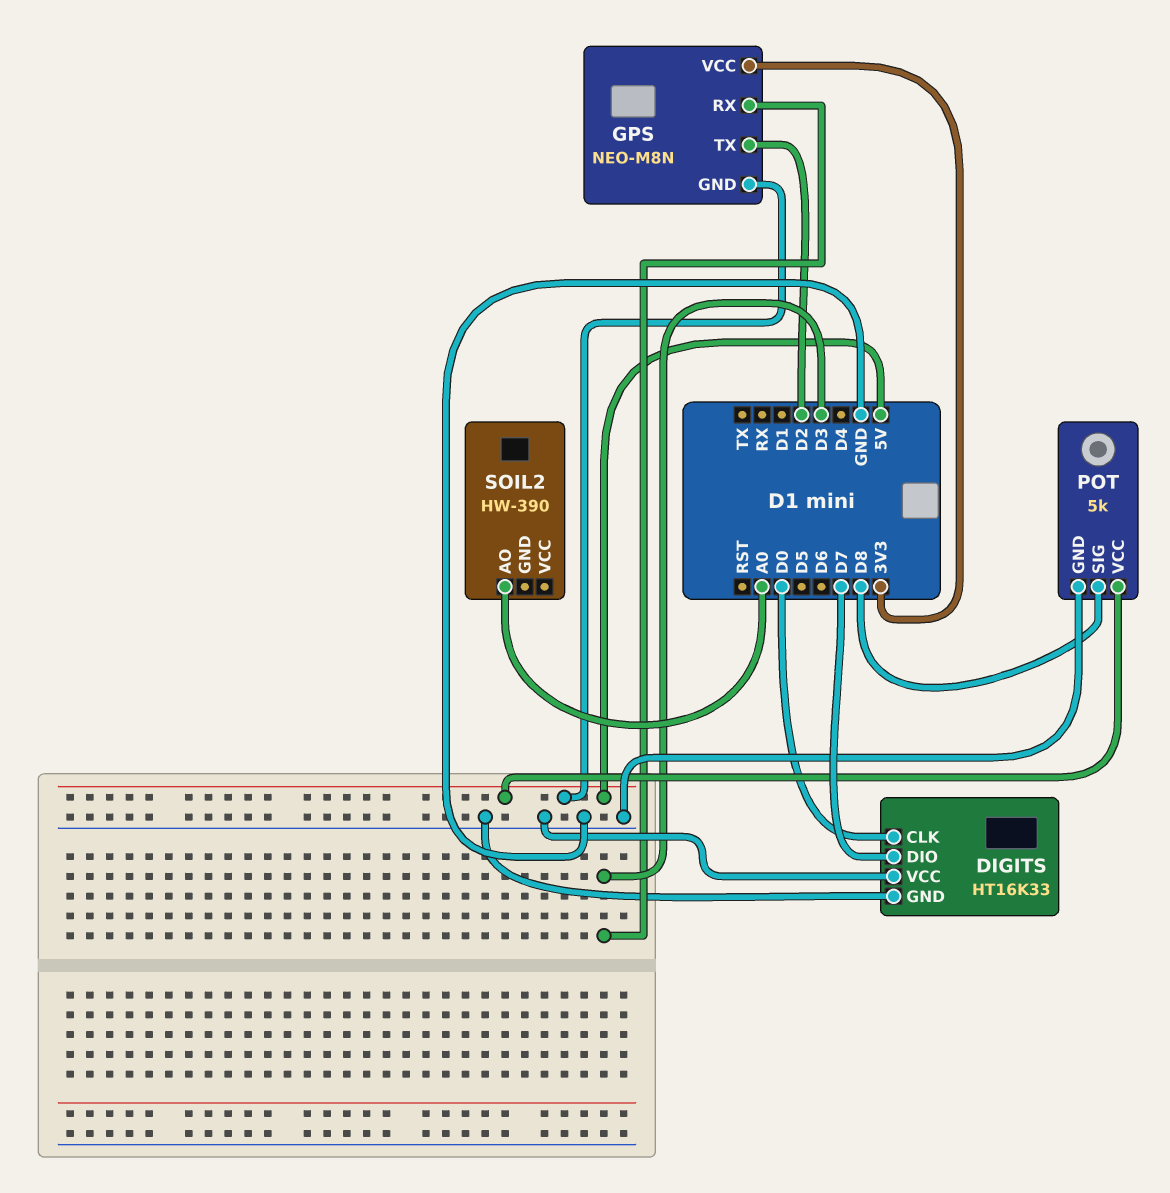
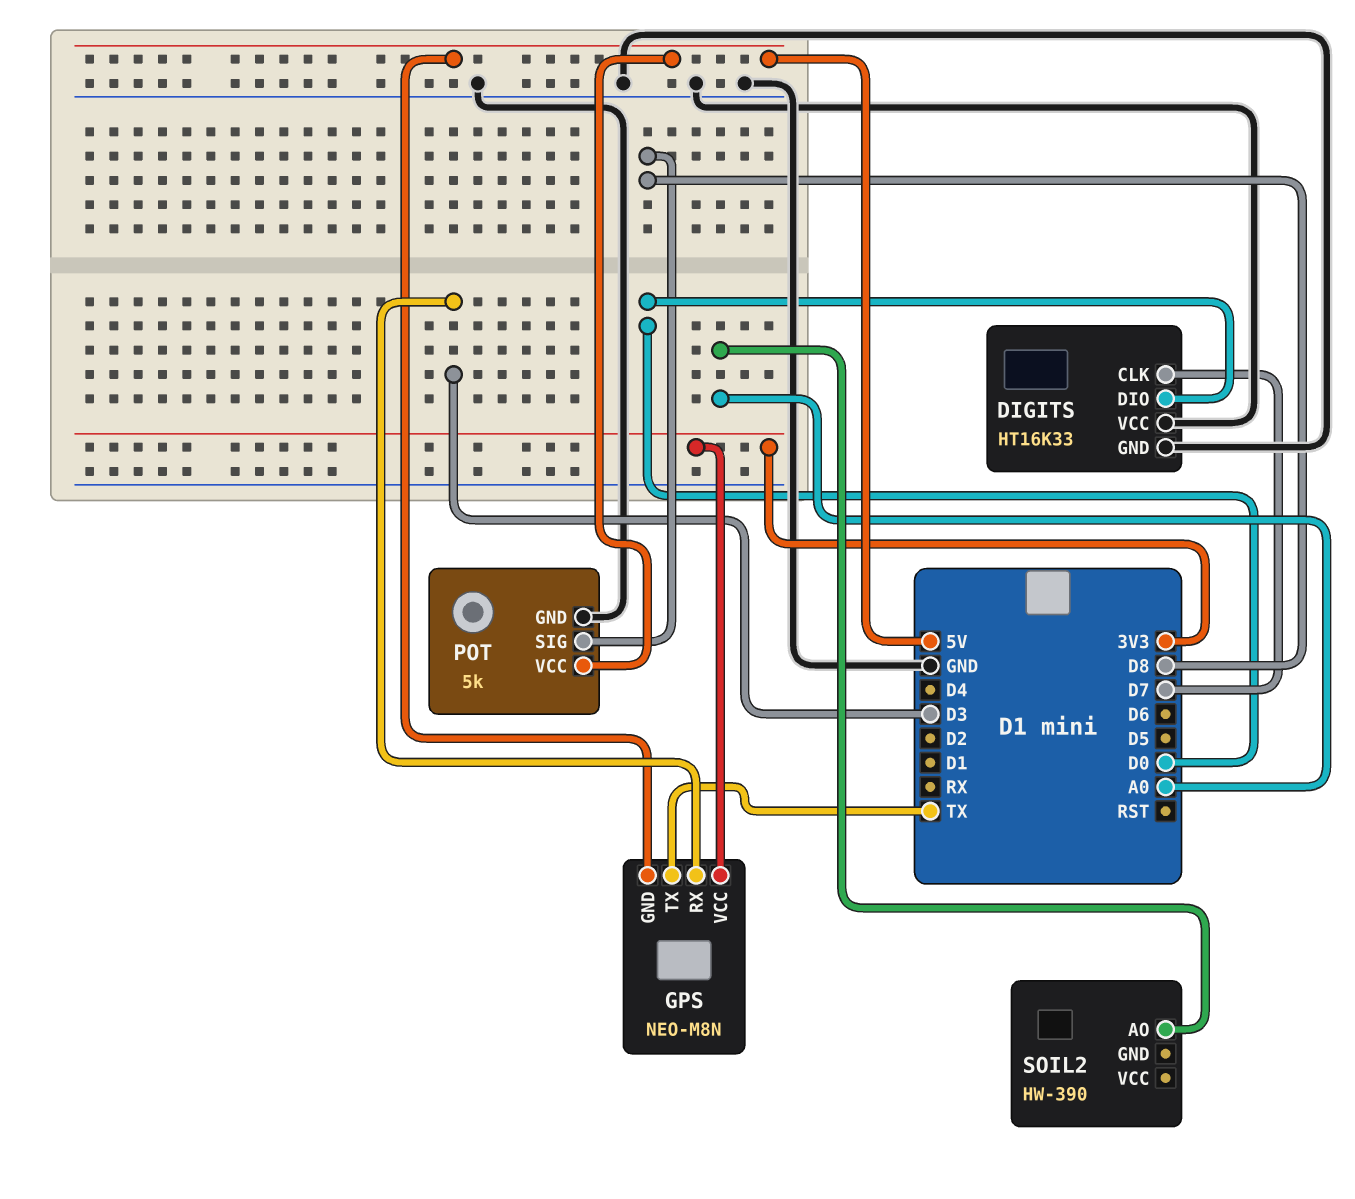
DIGITS pin CLK: D0 -> D7
DIGITS pin DIO: D7 -> D0
GPS pin TX: D2 -> TX

